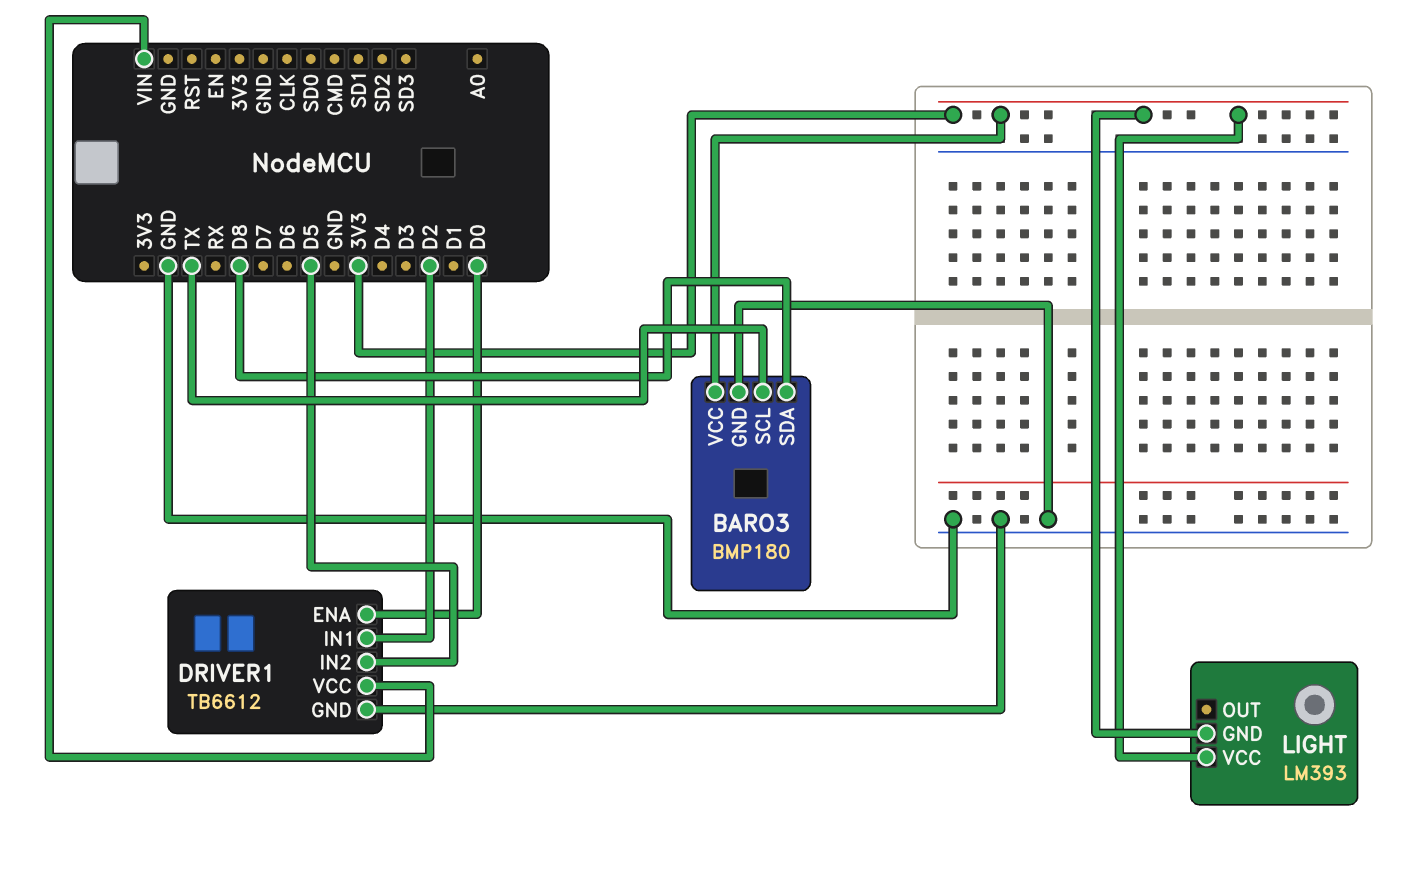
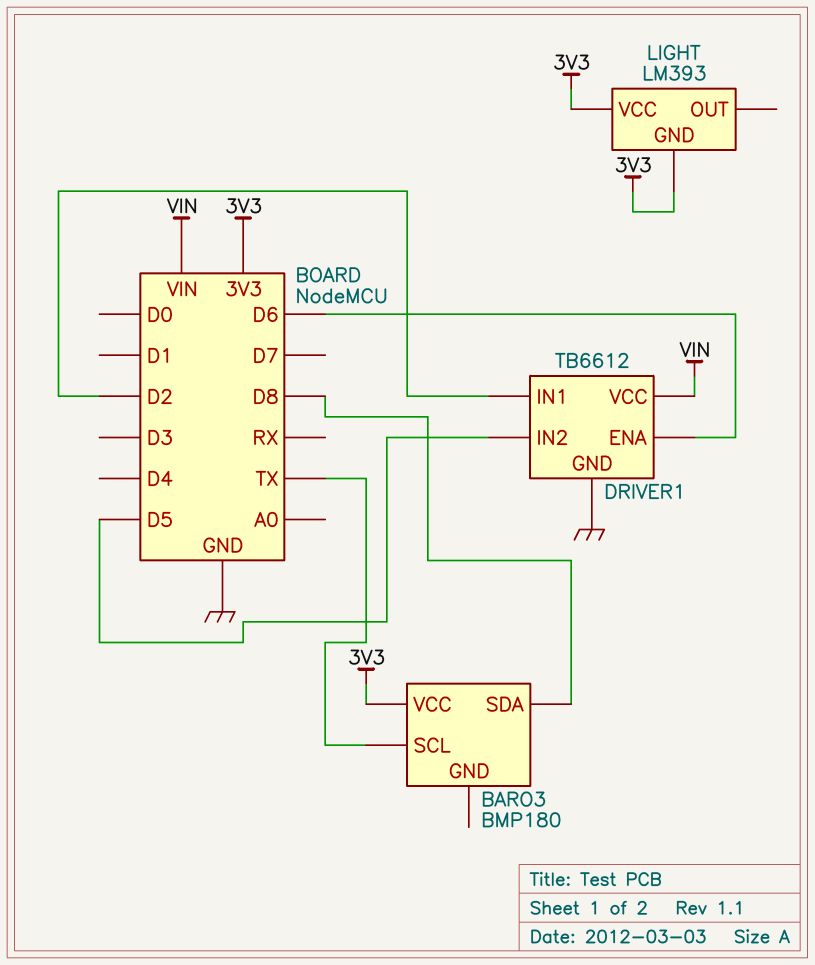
BARO3 pin GND: GND -> none
DRIVER1 pin ENA: D0 -> D6

